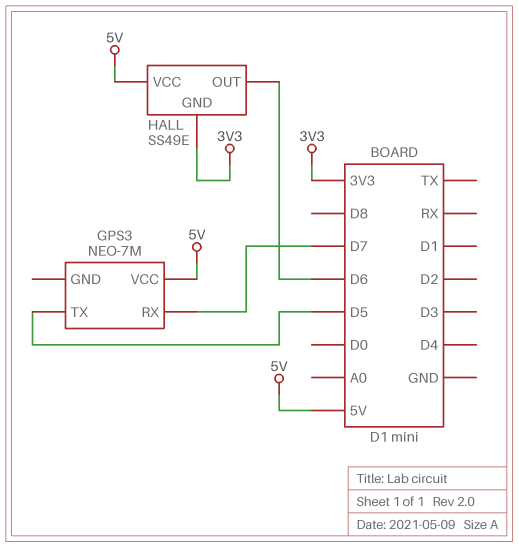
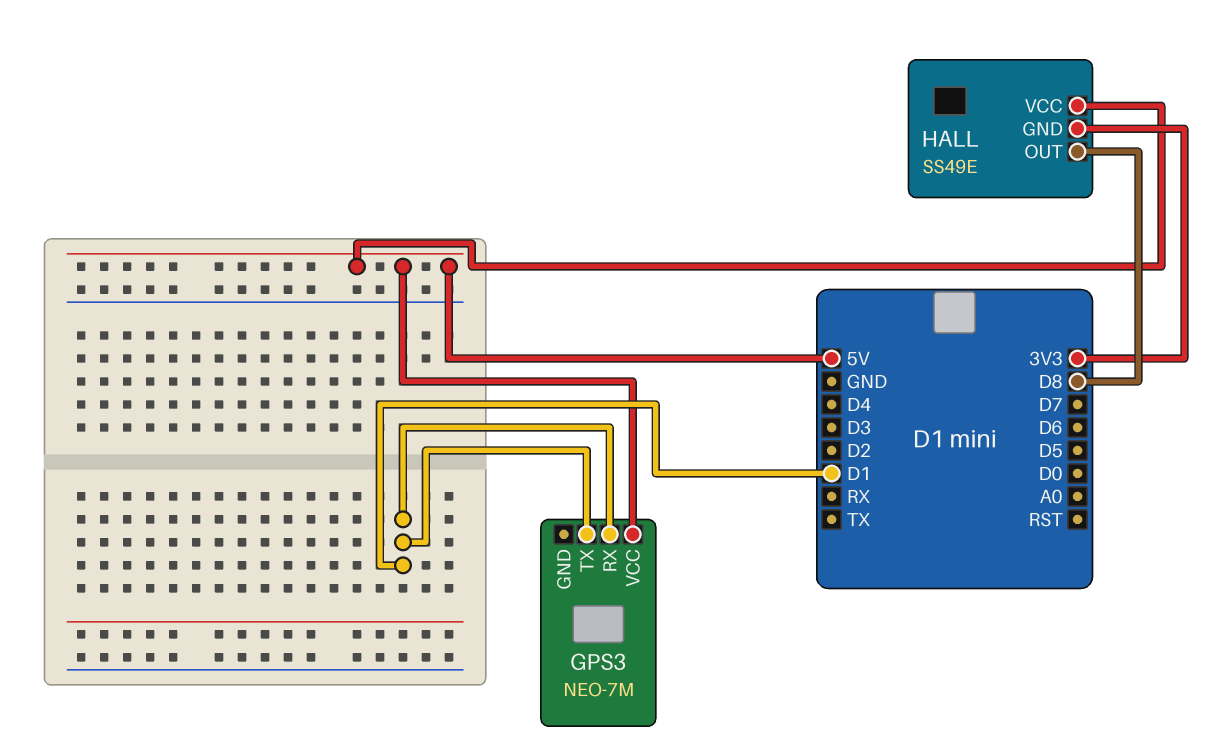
GPS3 pin RX: D7 -> D1
GPS3 pin TX: D5 -> D1
HALL pin OUT: D6 -> D8

